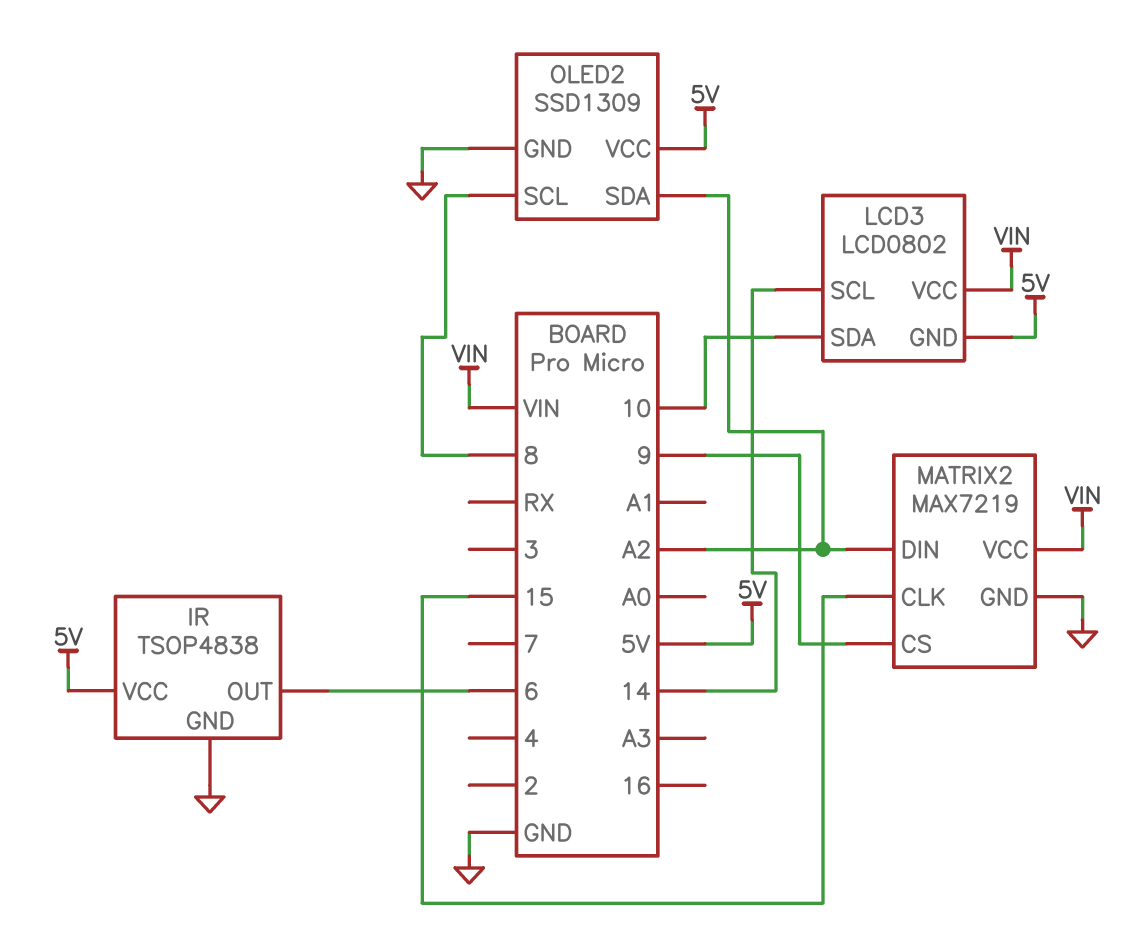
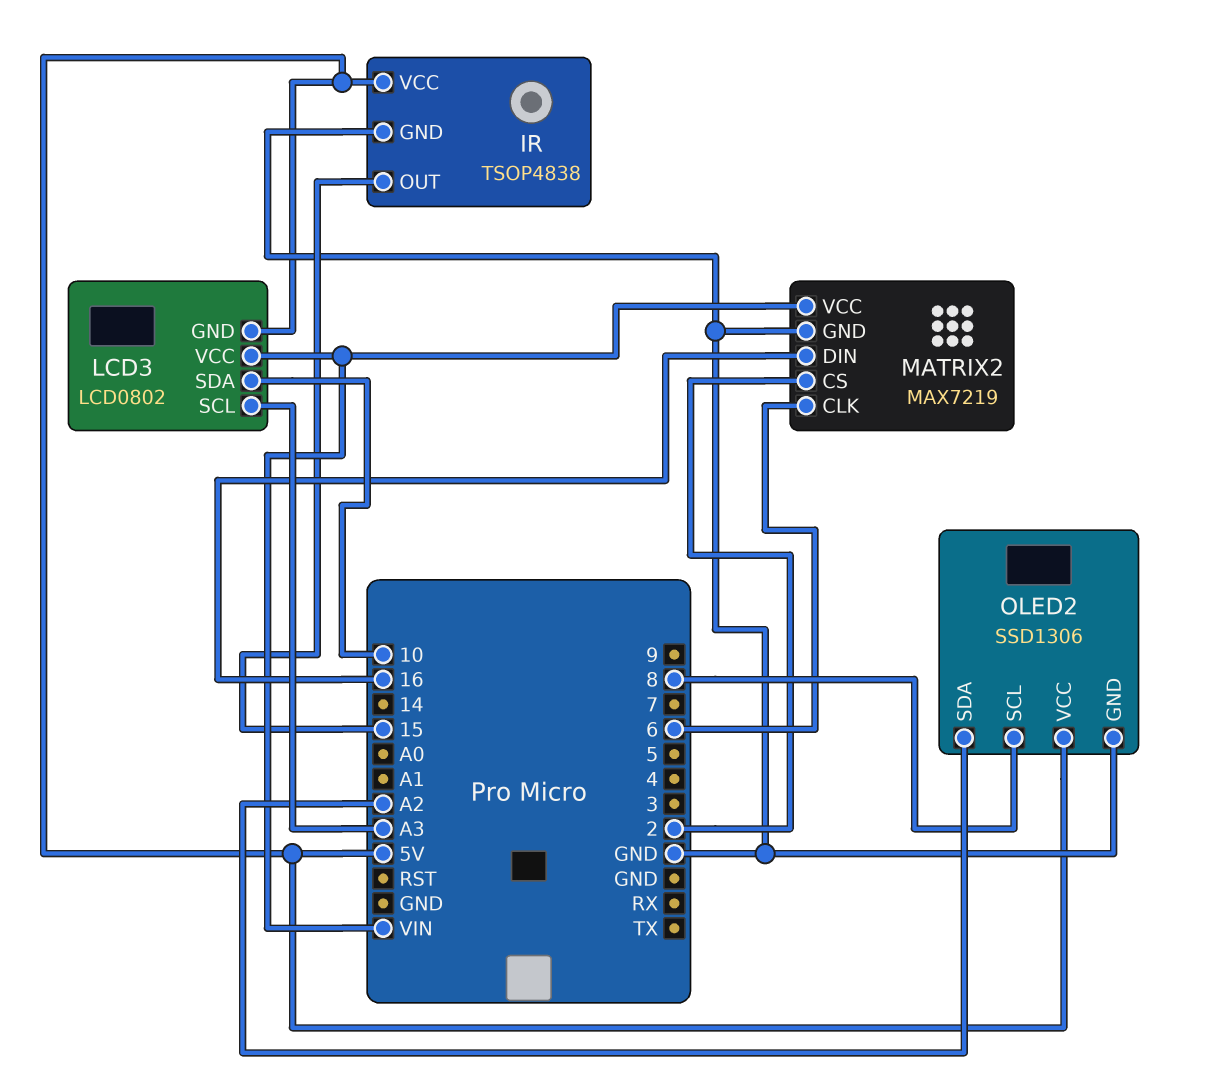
IR pin OUT: 6 -> 15
LCD3 pin SCL: 14 -> A3
MATRIX2 pin CLK: 15 -> 6
MATRIX2 pin CS: 9 -> 2
MATRIX2 pin DIN: A2 -> 16
OLED2: SSD1309 -> SSD1306

